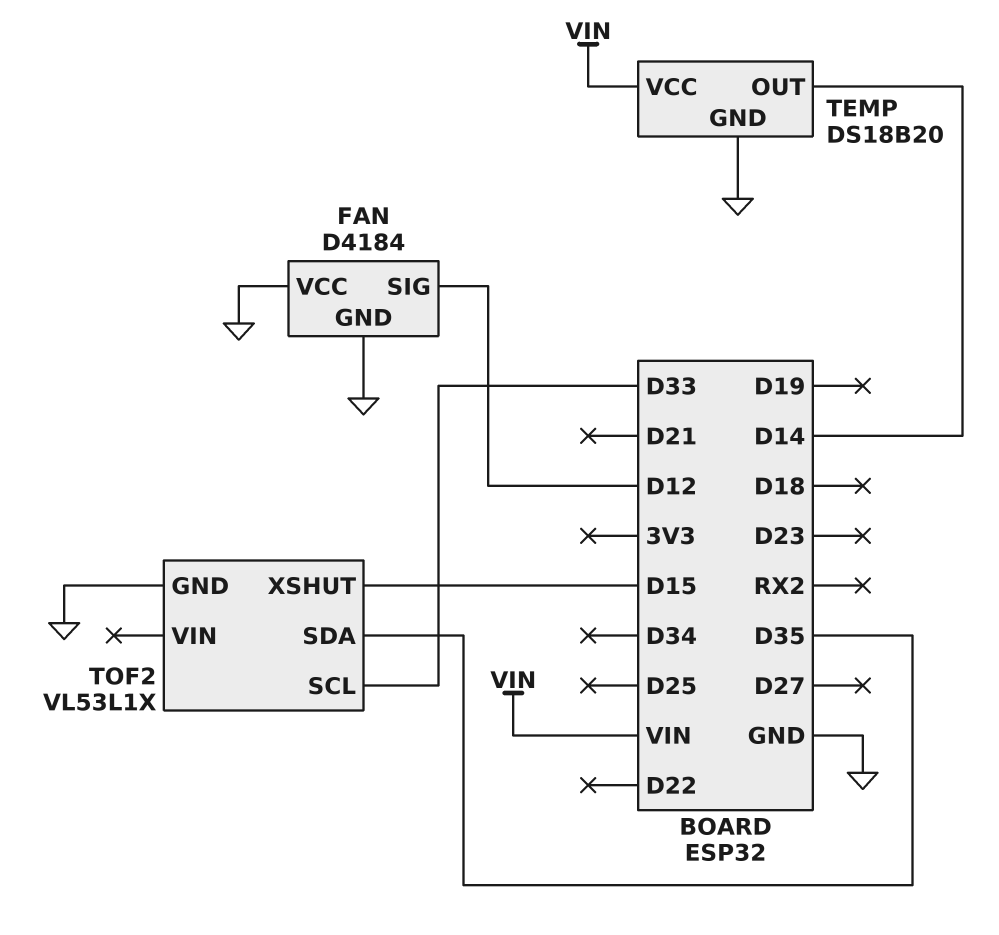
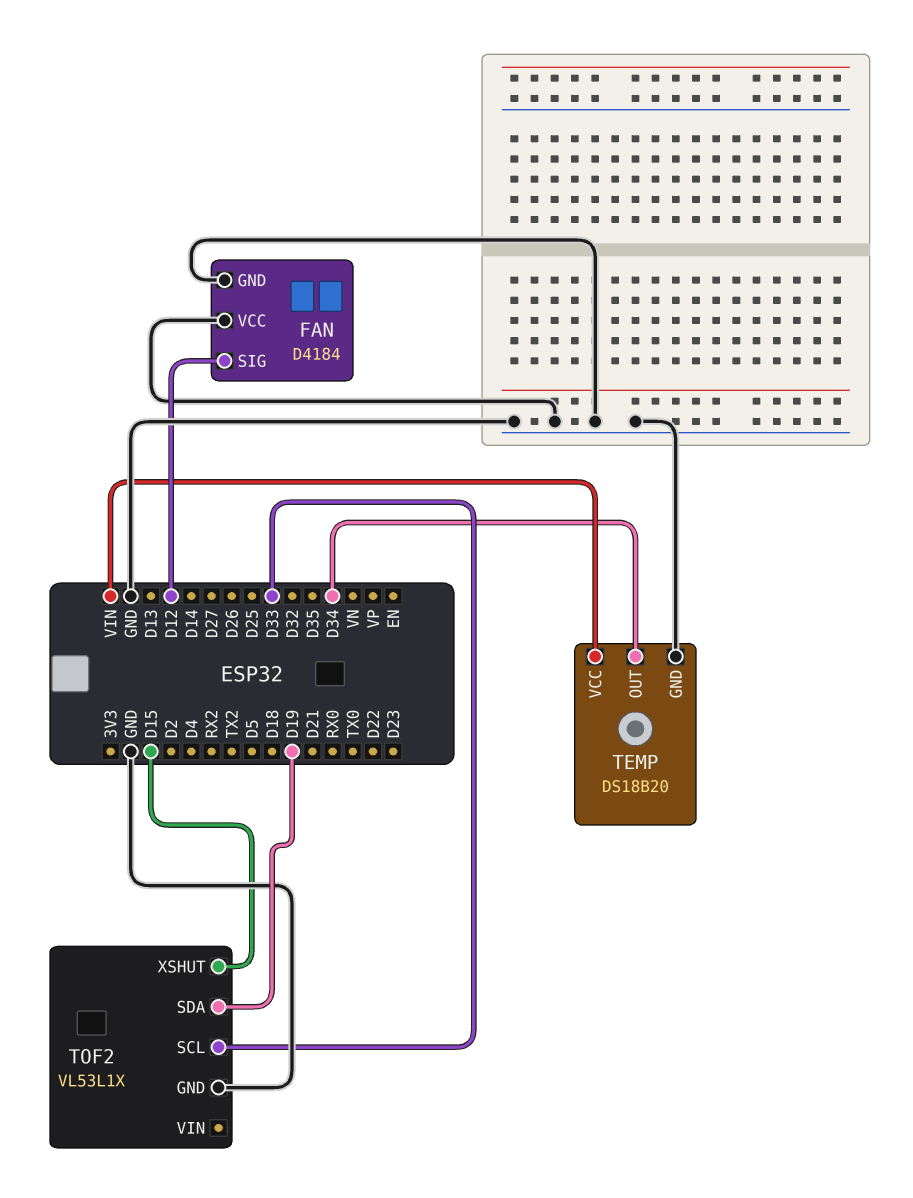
TEMP pin OUT: D14 -> D34
TOF2 pin SDA: D35 -> D19

